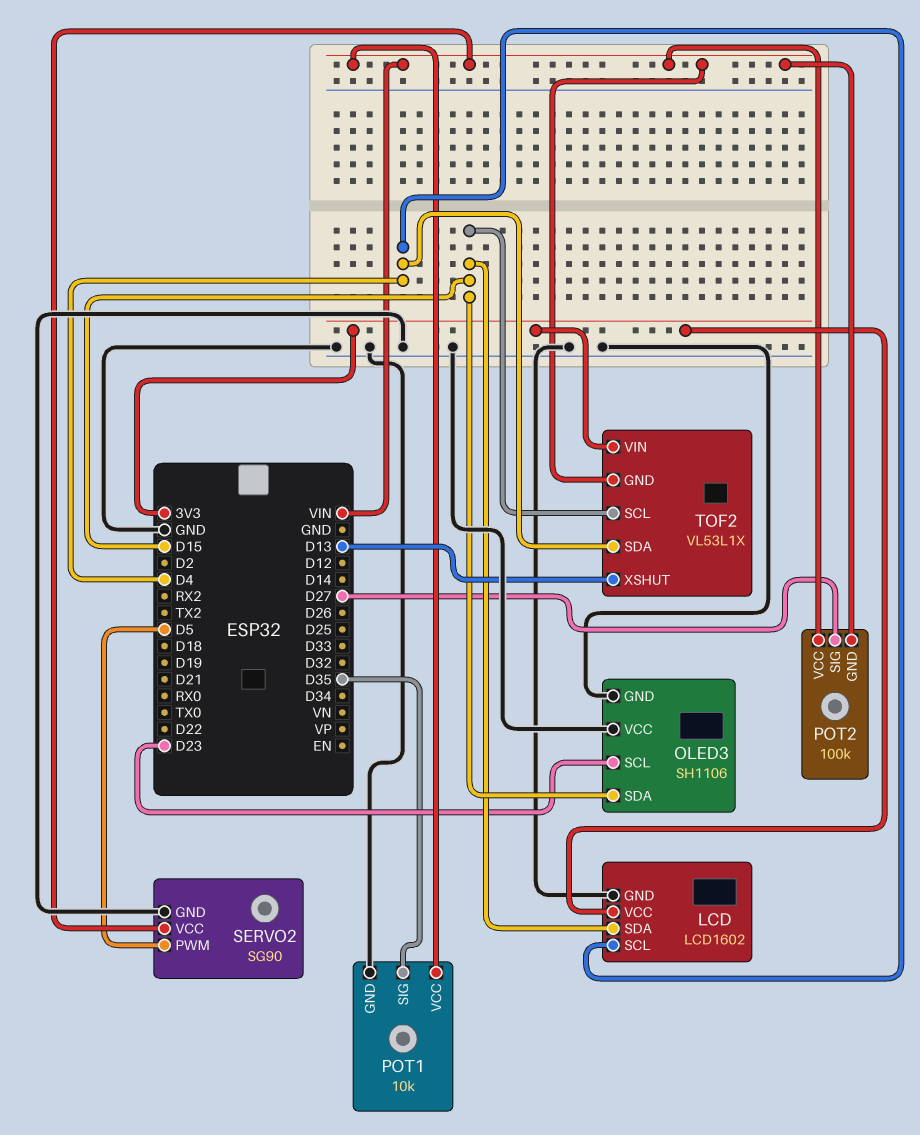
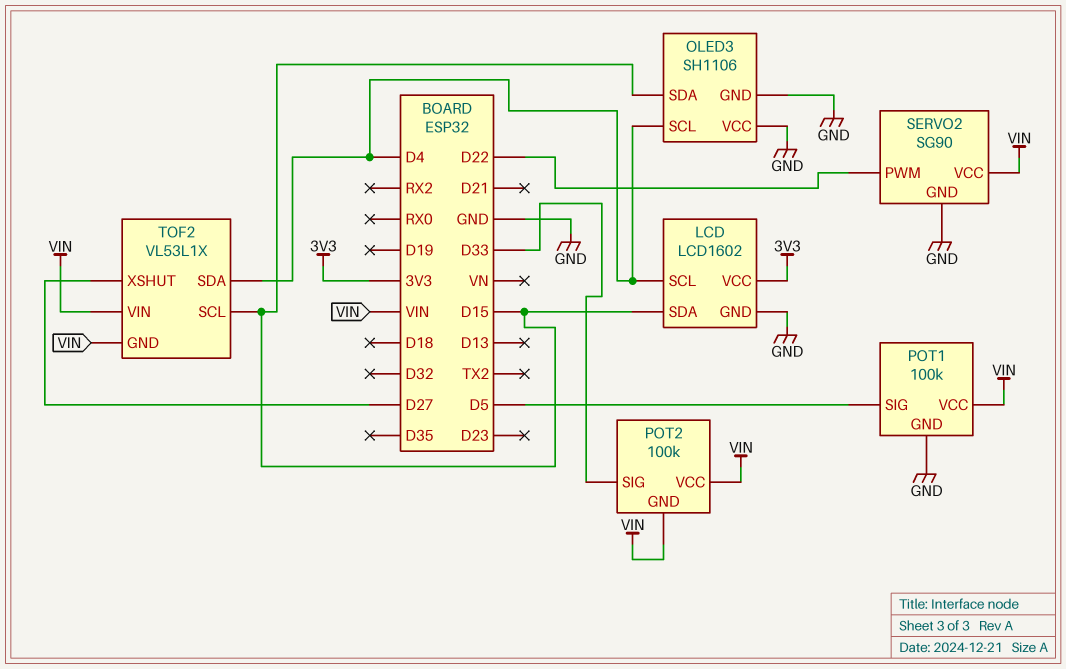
OLED3 pin SCL: D23 -> D4
POT1: 10k -> 100k
POT1 pin SIG: D35 -> D5
POT2 pin SIG: D27 -> D33
SERVO2 pin PWM: D5 -> D22
TOF2 pin VIN: 3V3 -> VIN
TOF2 pin XSHUT: D13 -> D27

